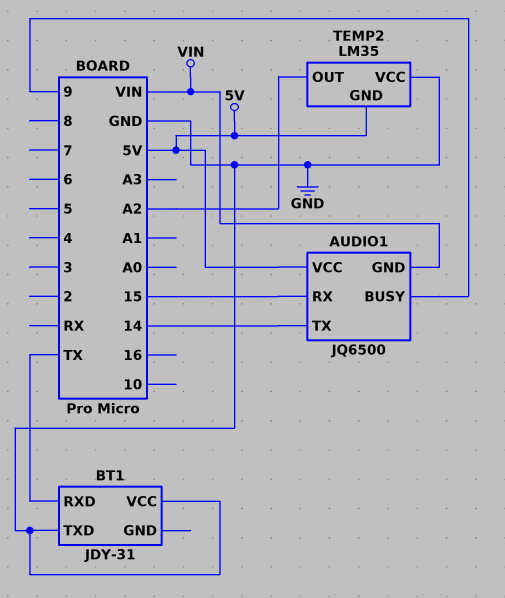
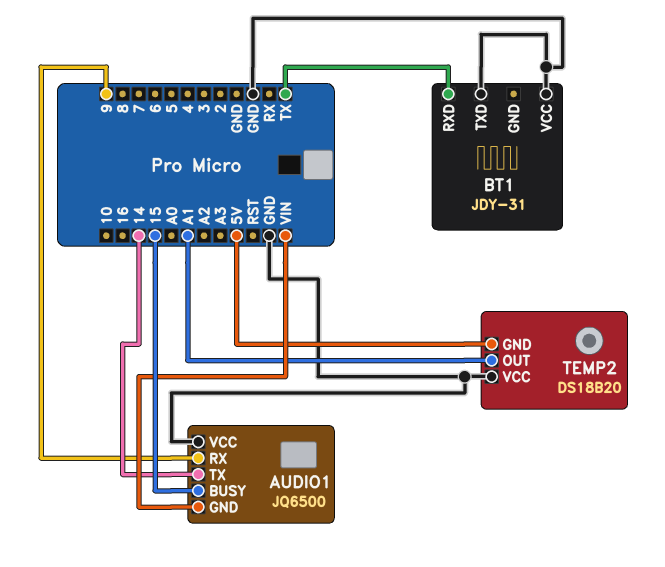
AUDIO1 pin BUSY: 9 -> 15
AUDIO1 pin RX: 15 -> 9
AUDIO1 pin VCC: 5V -> GND
TEMP2: LM35 -> DS18B20
TEMP2 pin OUT: A2 -> A1

